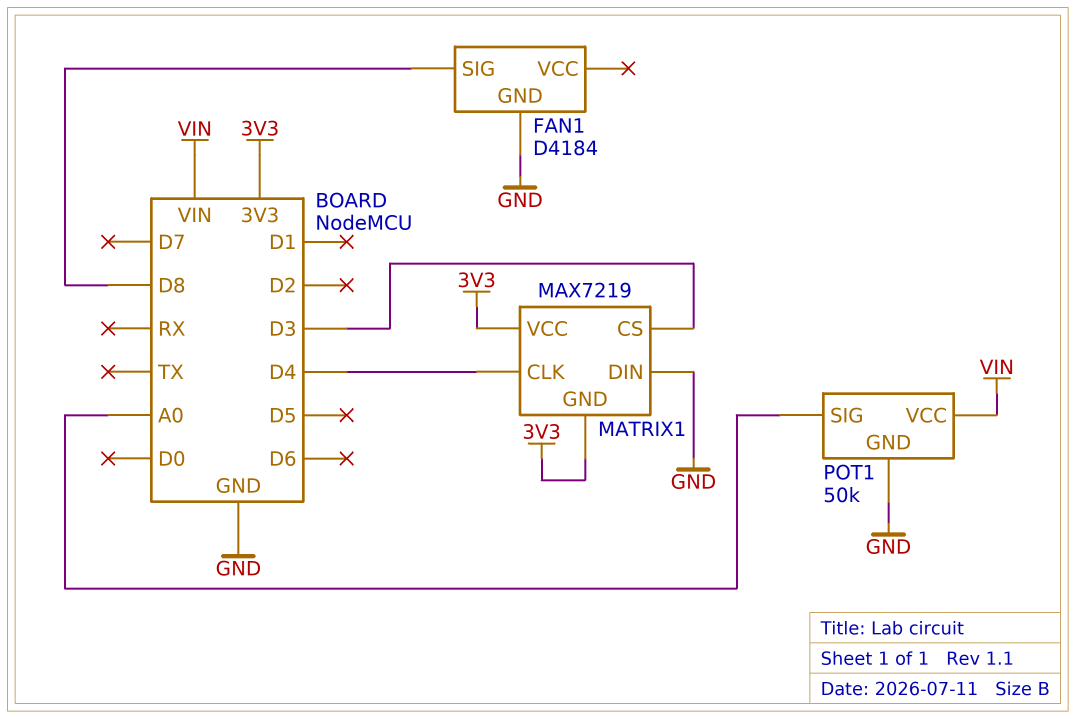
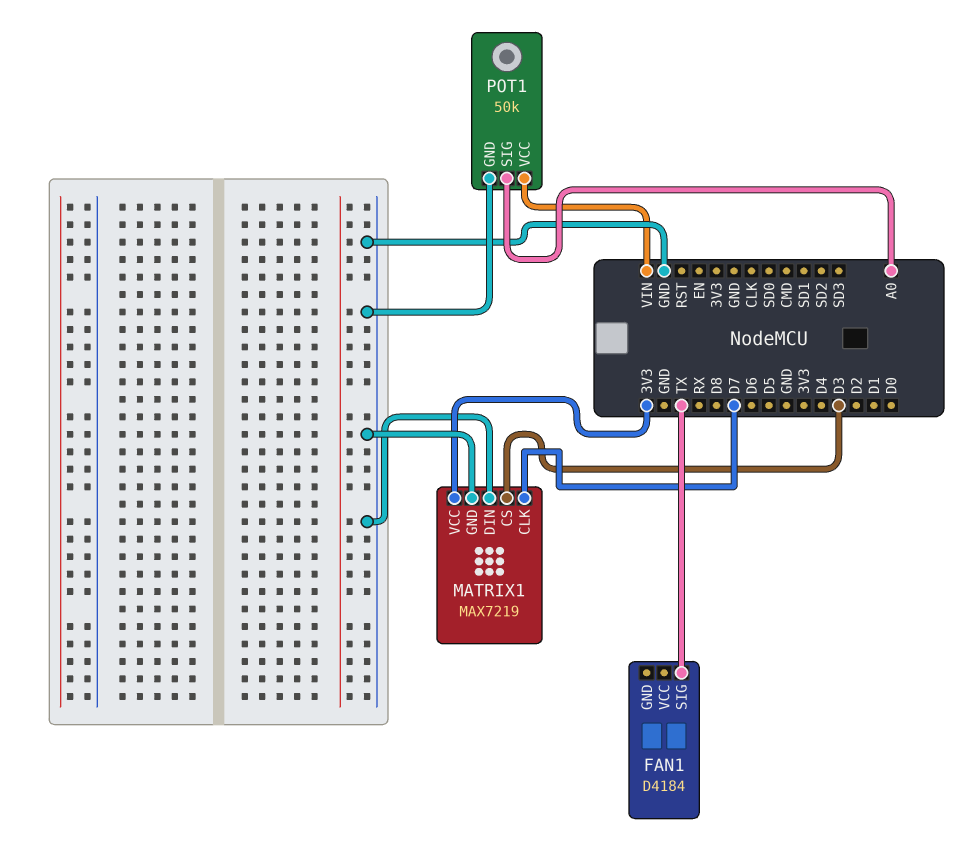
FAN1 pin GND: GND -> none
FAN1 pin SIG: D8 -> TX
MATRIX1 pin CLK: D4 -> D7
MATRIX1 pin GND: 3V3 -> GND

